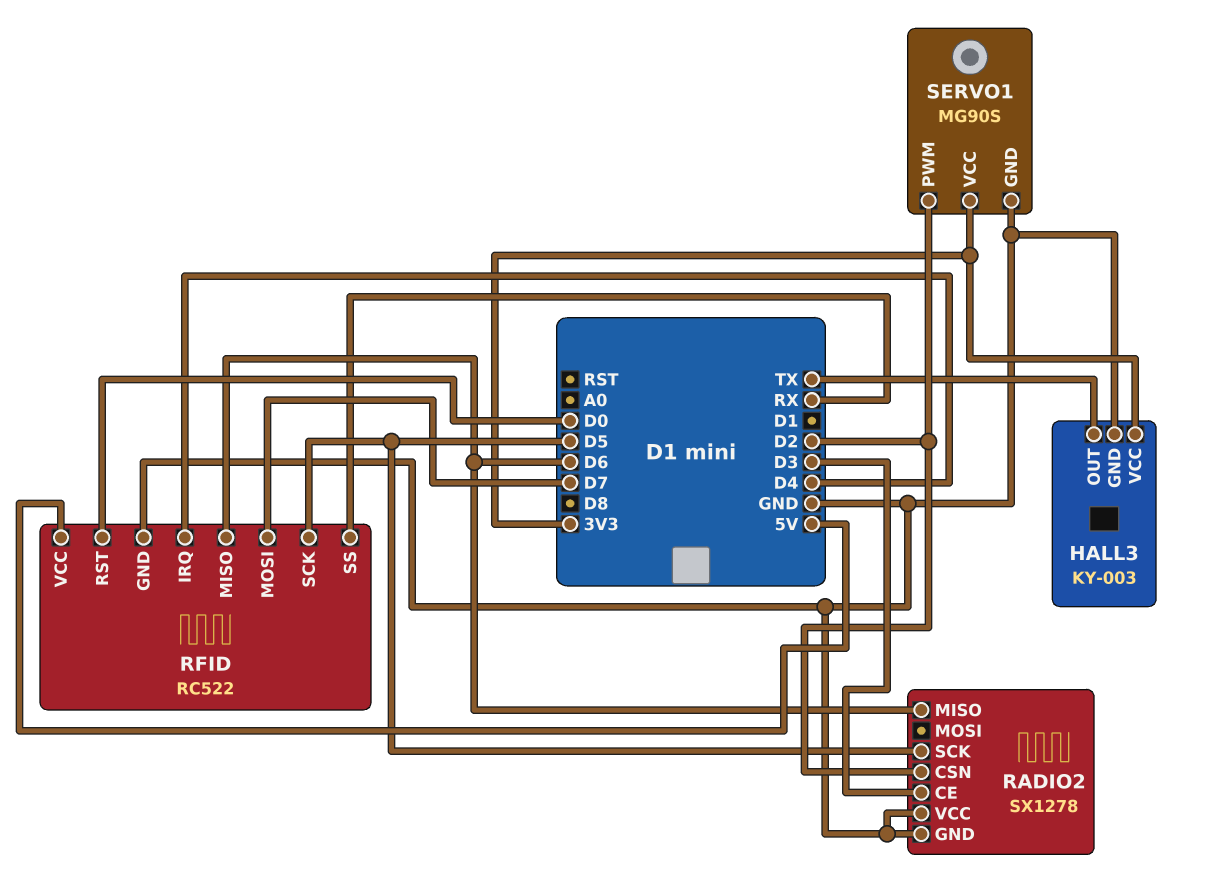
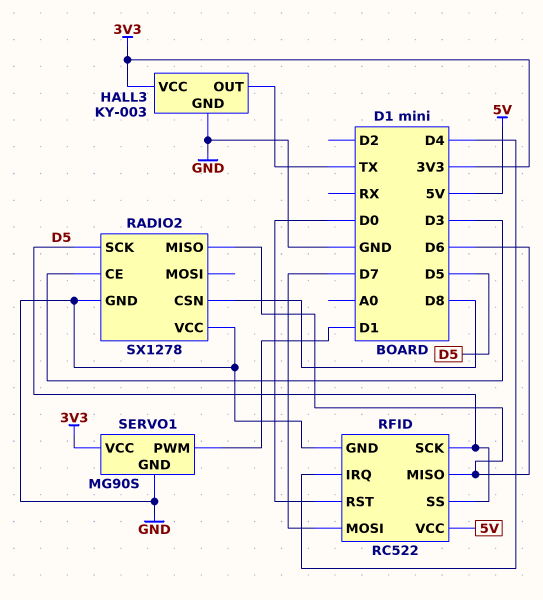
RADIO2 pin CSN: D2 -> D8
RFID pin SS: RX -> D5
SERVO1 pin PWM: D2 -> D1

